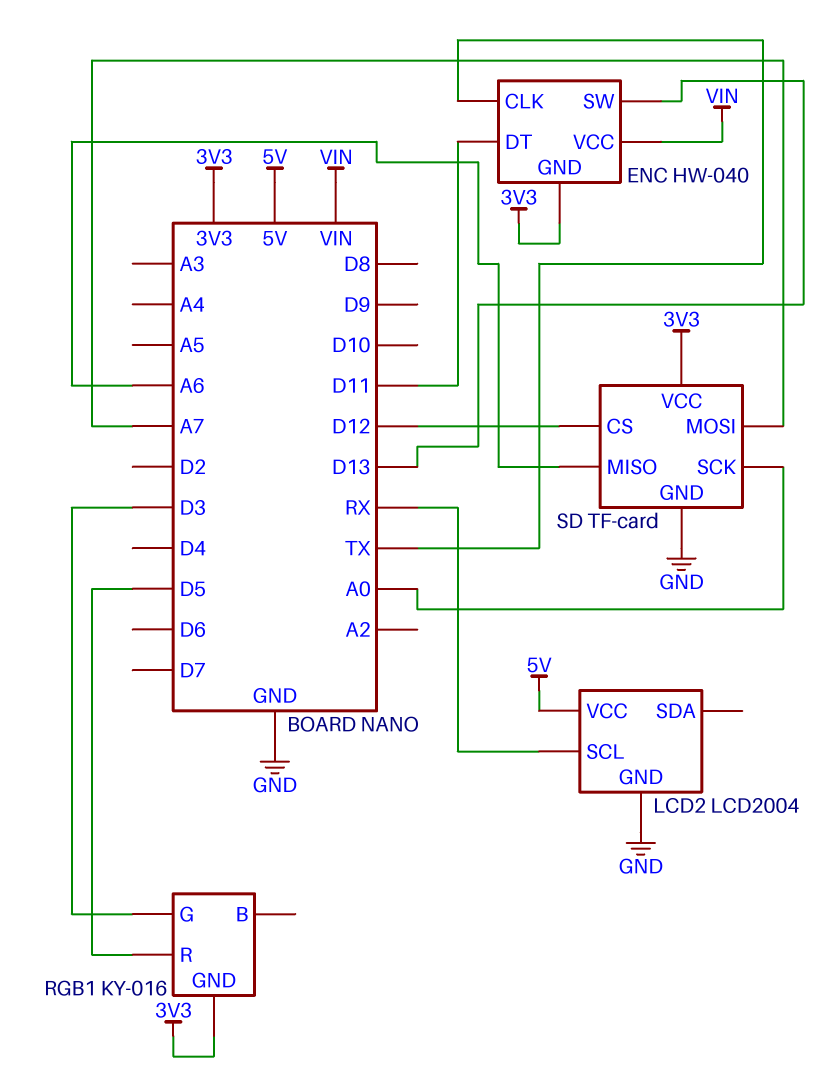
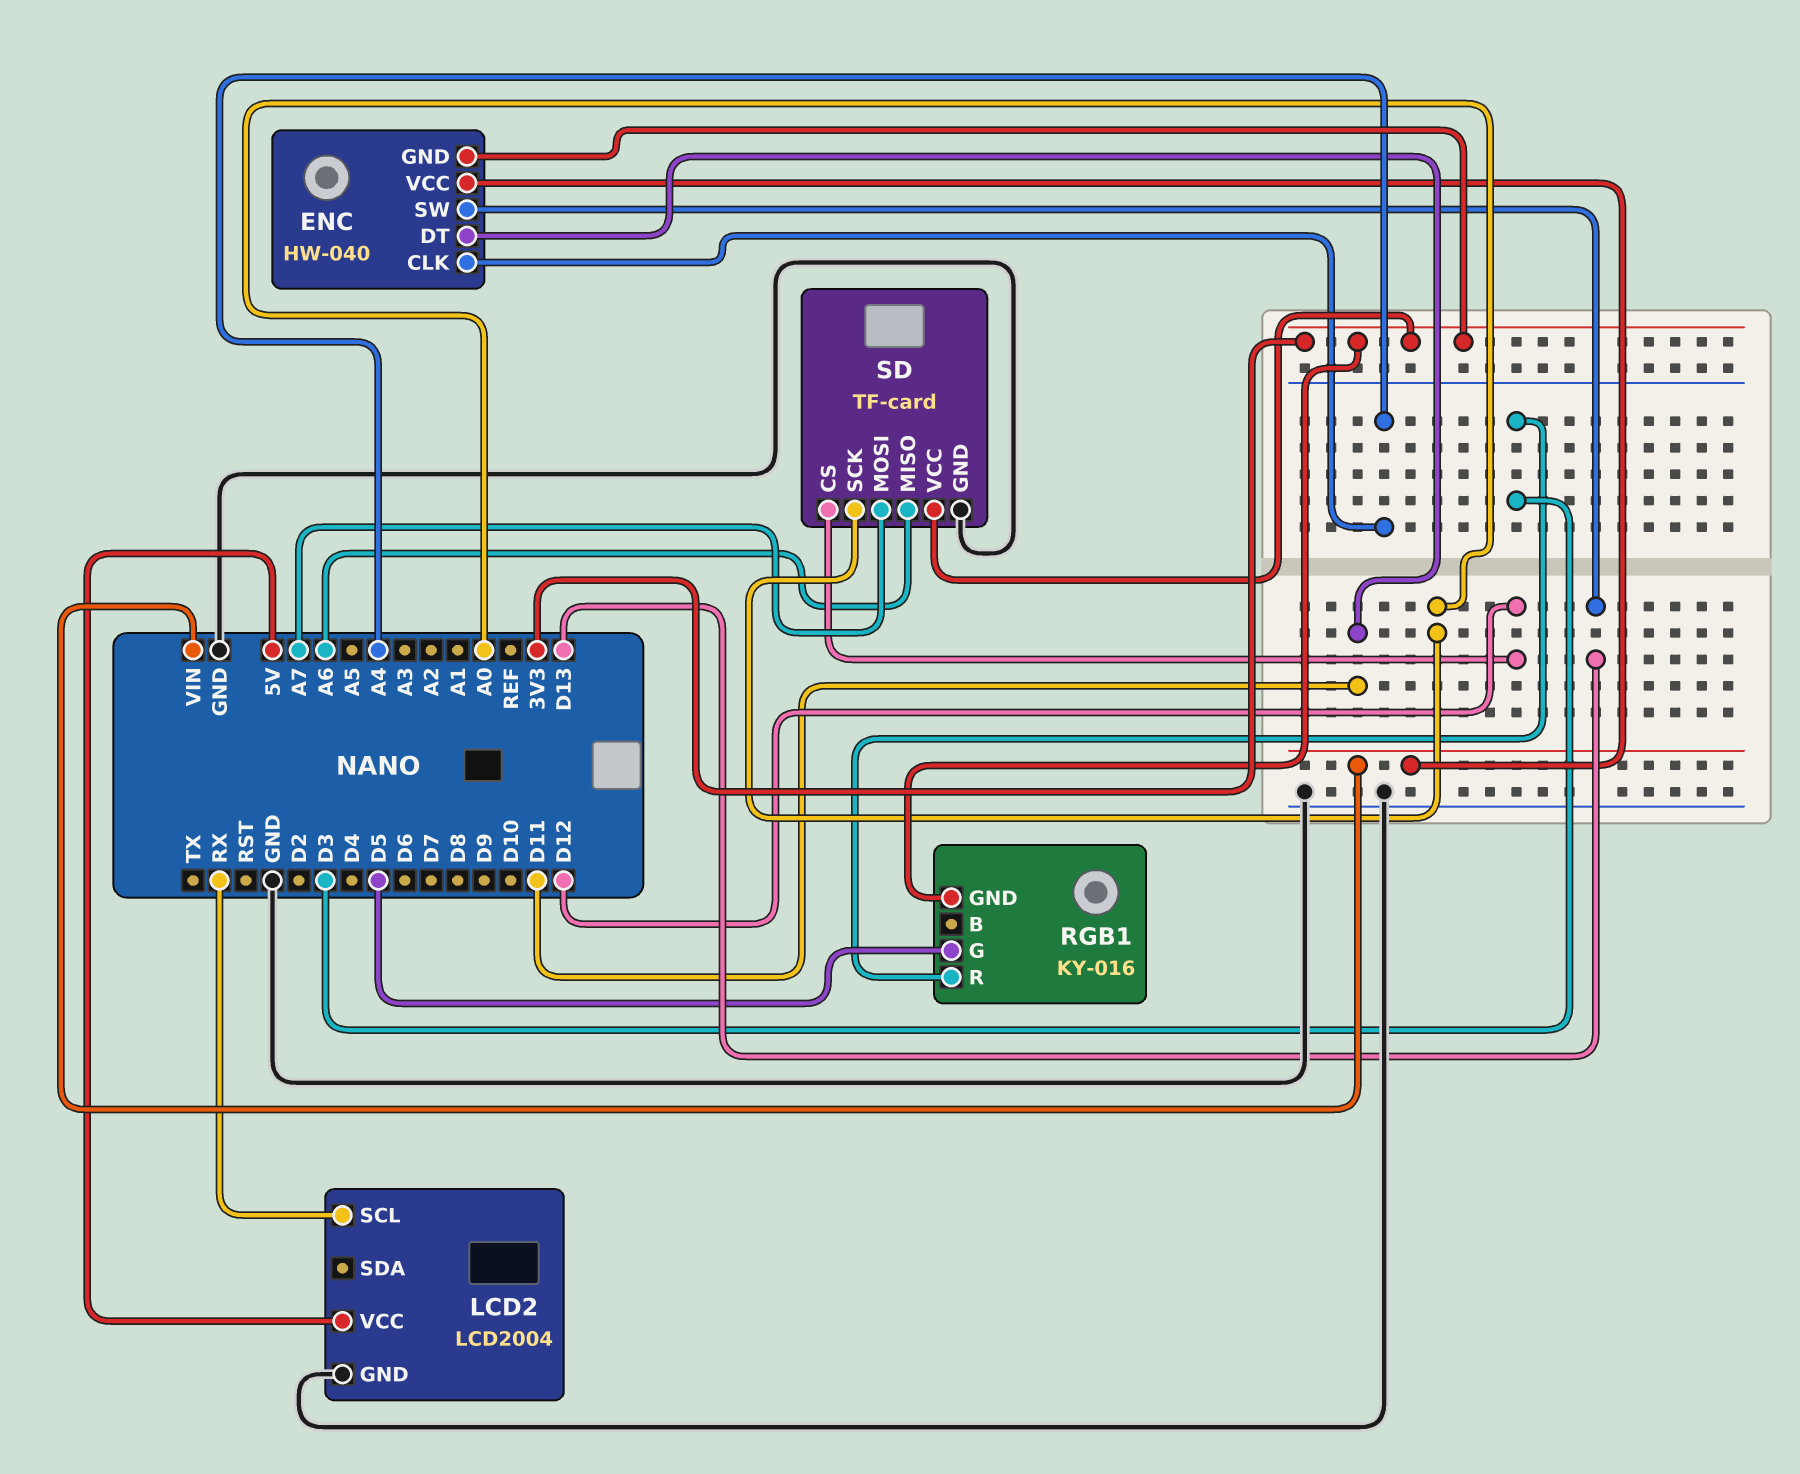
ENC pin CLK: TX -> A4
RGB1 pin G: D3 -> D5
RGB1 pin R: D5 -> D3

